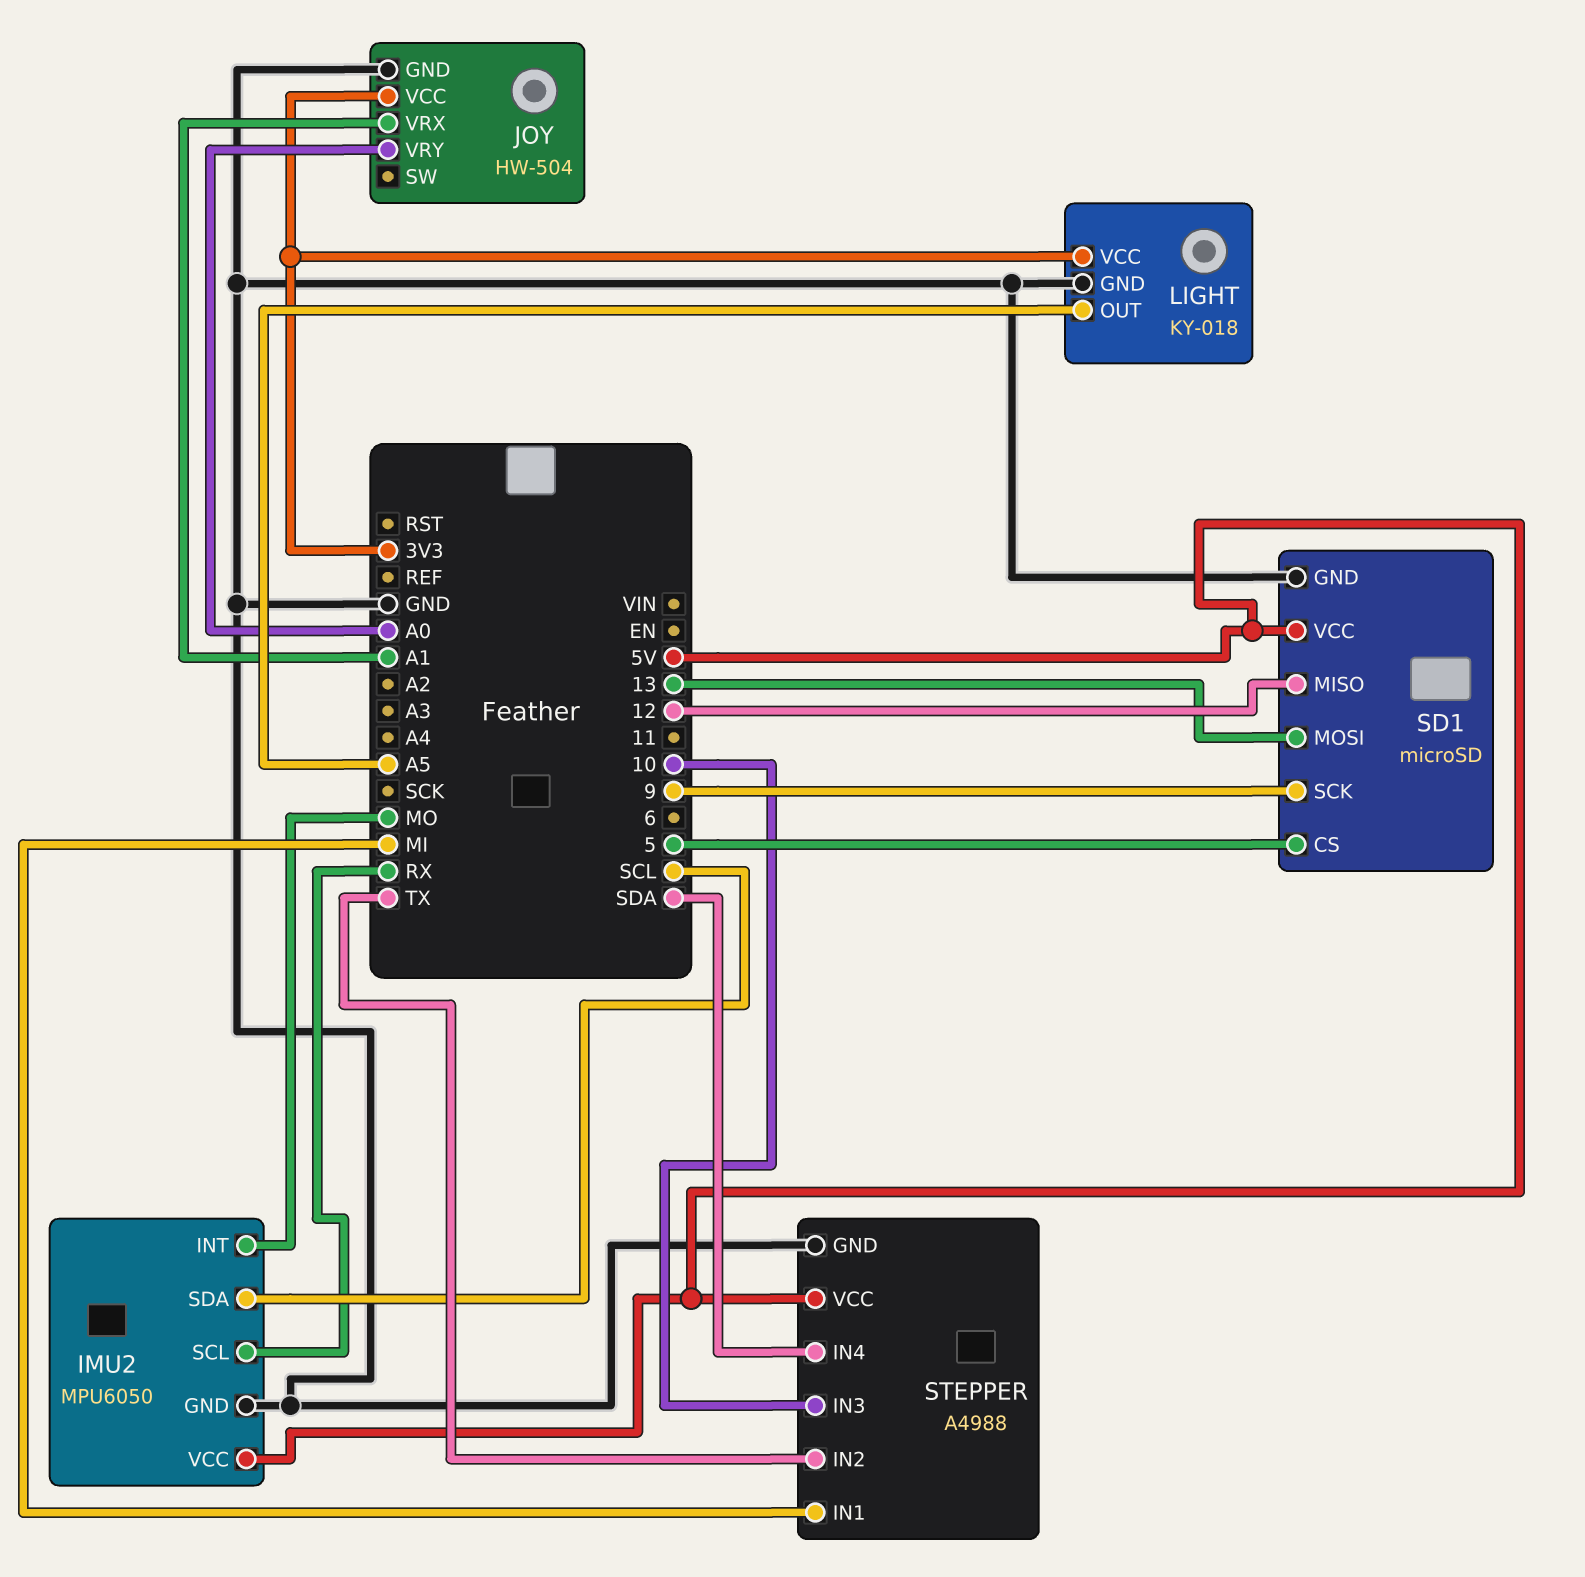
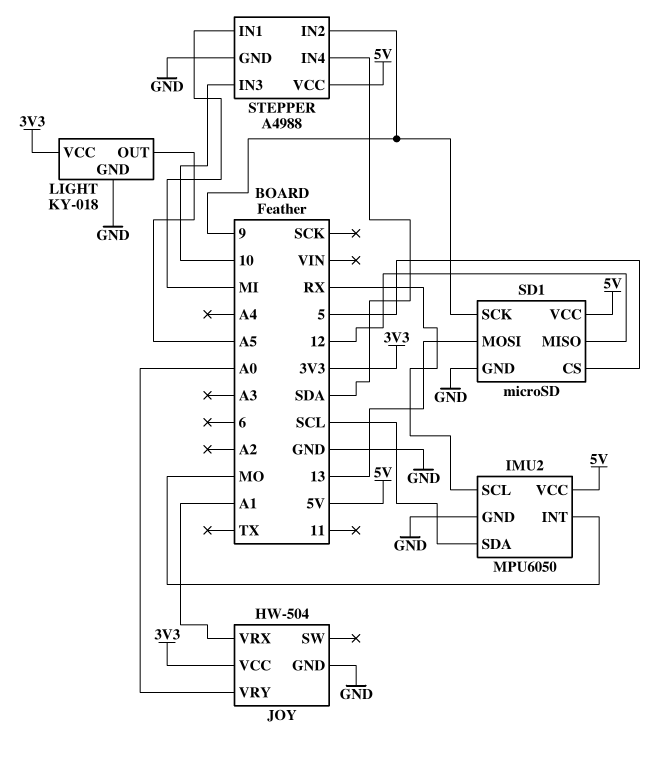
STEPPER pin IN2: TX -> 9

